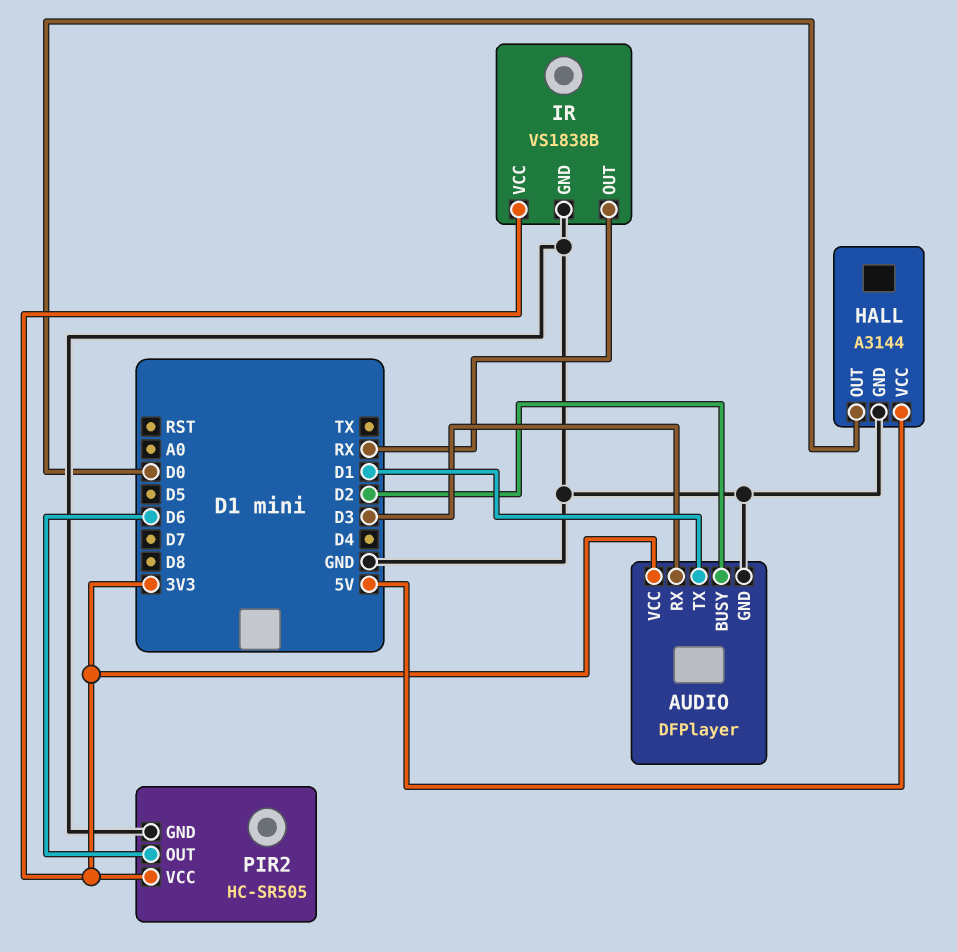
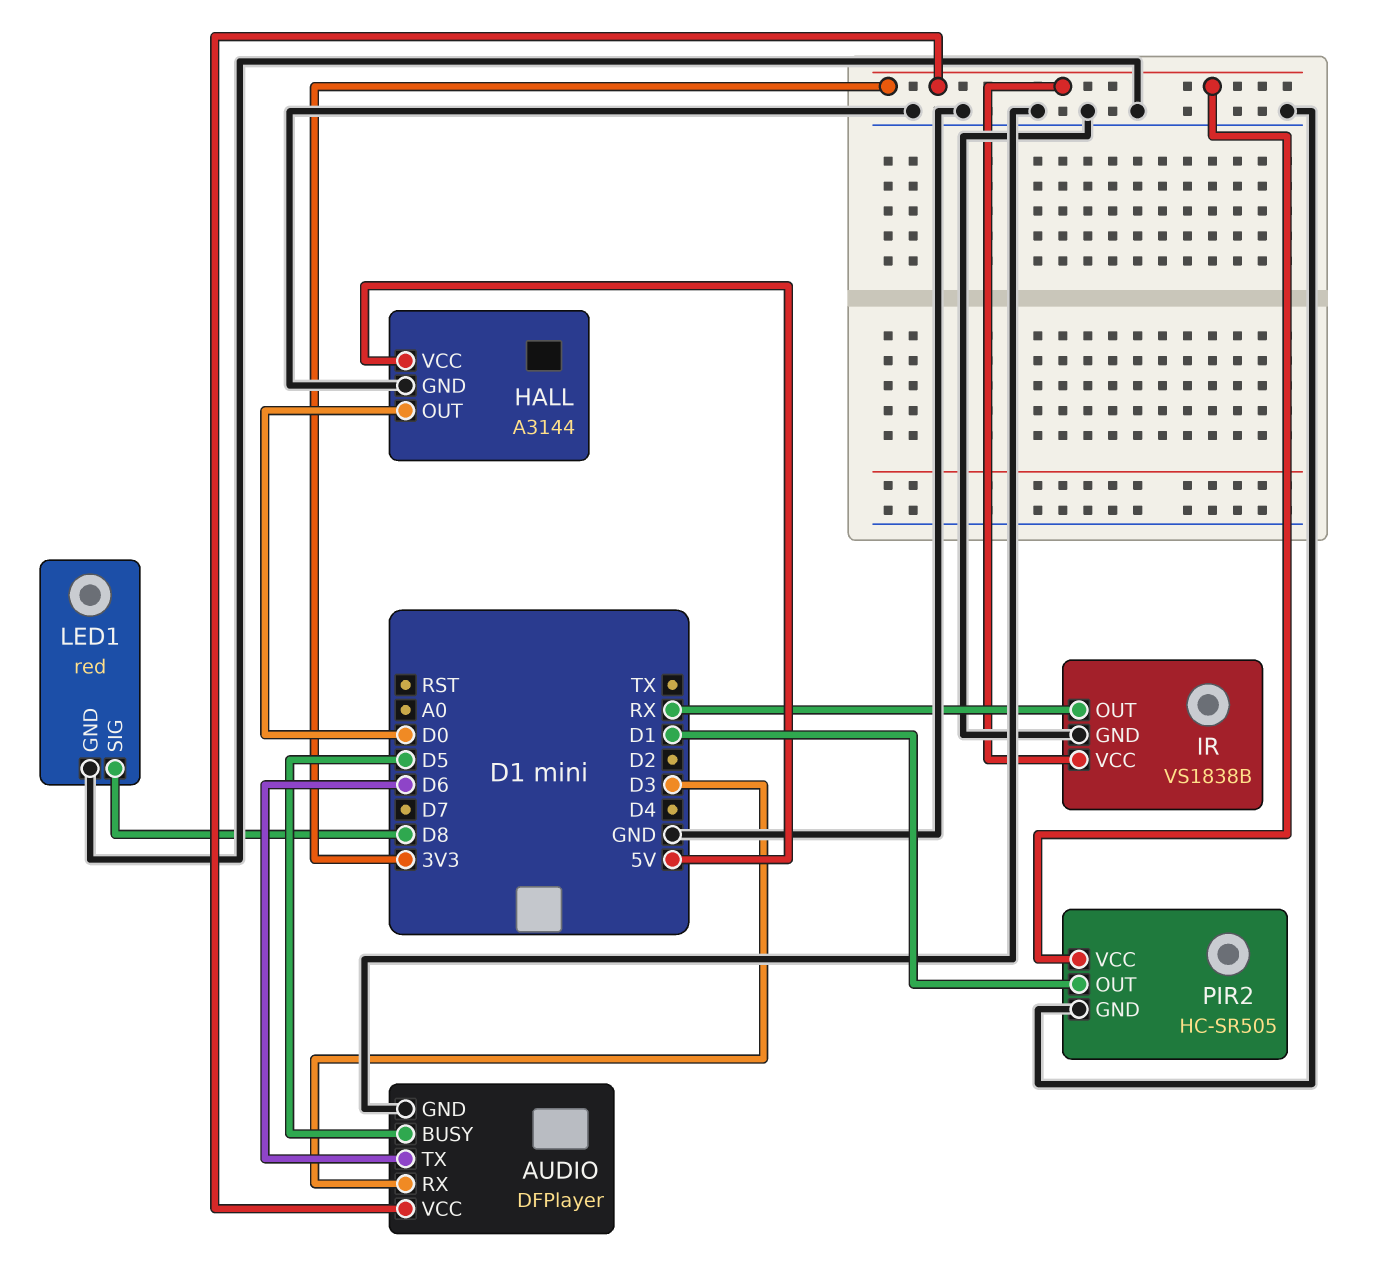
AUDIO pin BUSY: D2 -> D5
AUDIO pin TX: D1 -> D6
LED1: none -> red
LED1 pin GND: none -> GND
LED1 pin SIG: none -> D8
PIR2 pin OUT: D6 -> D1

